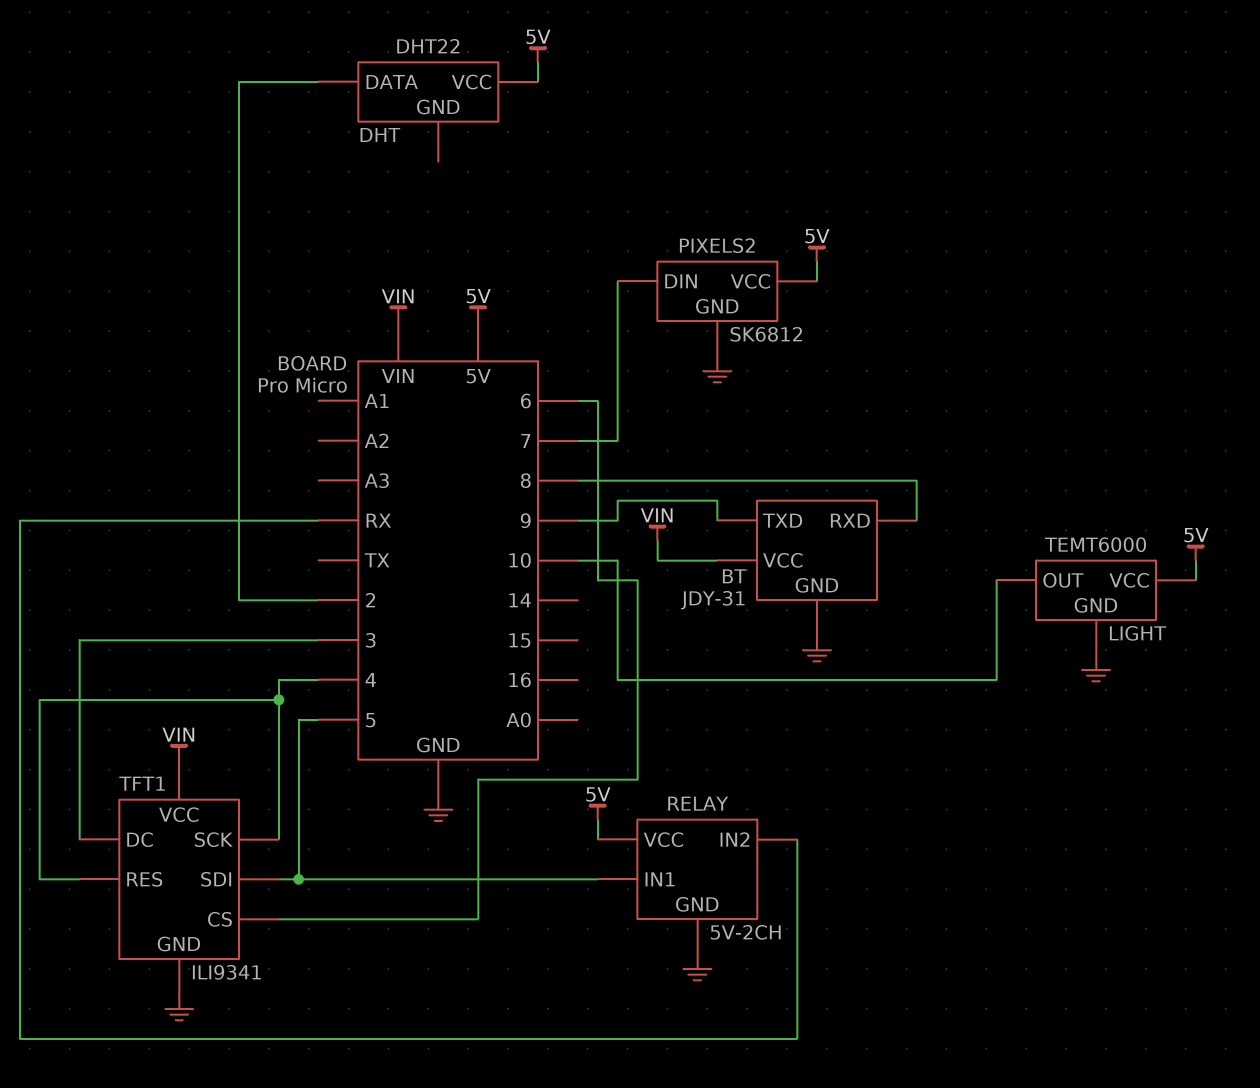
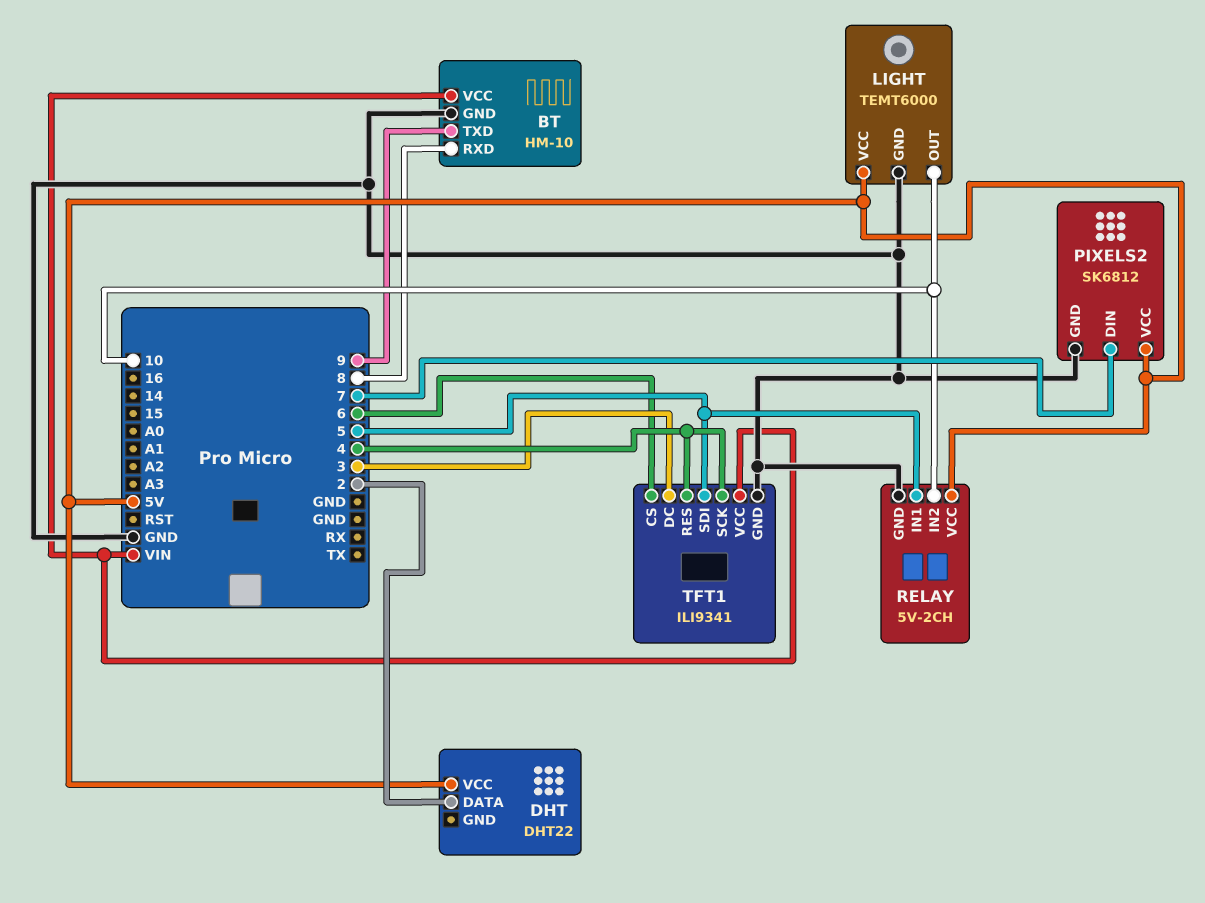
BT: JDY-31 -> HM-10
RELAY pin IN2: RX -> 10

